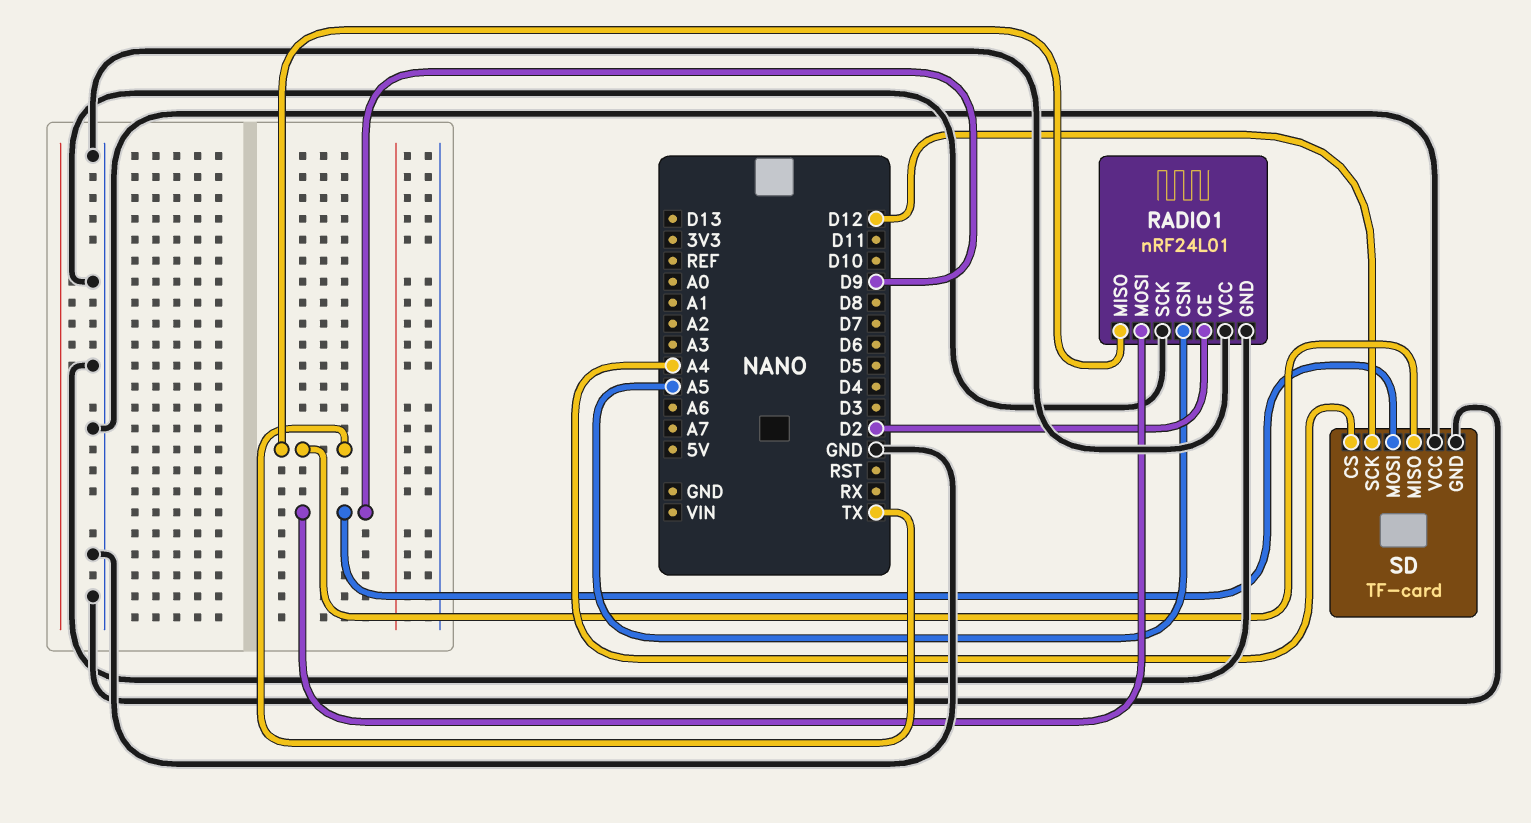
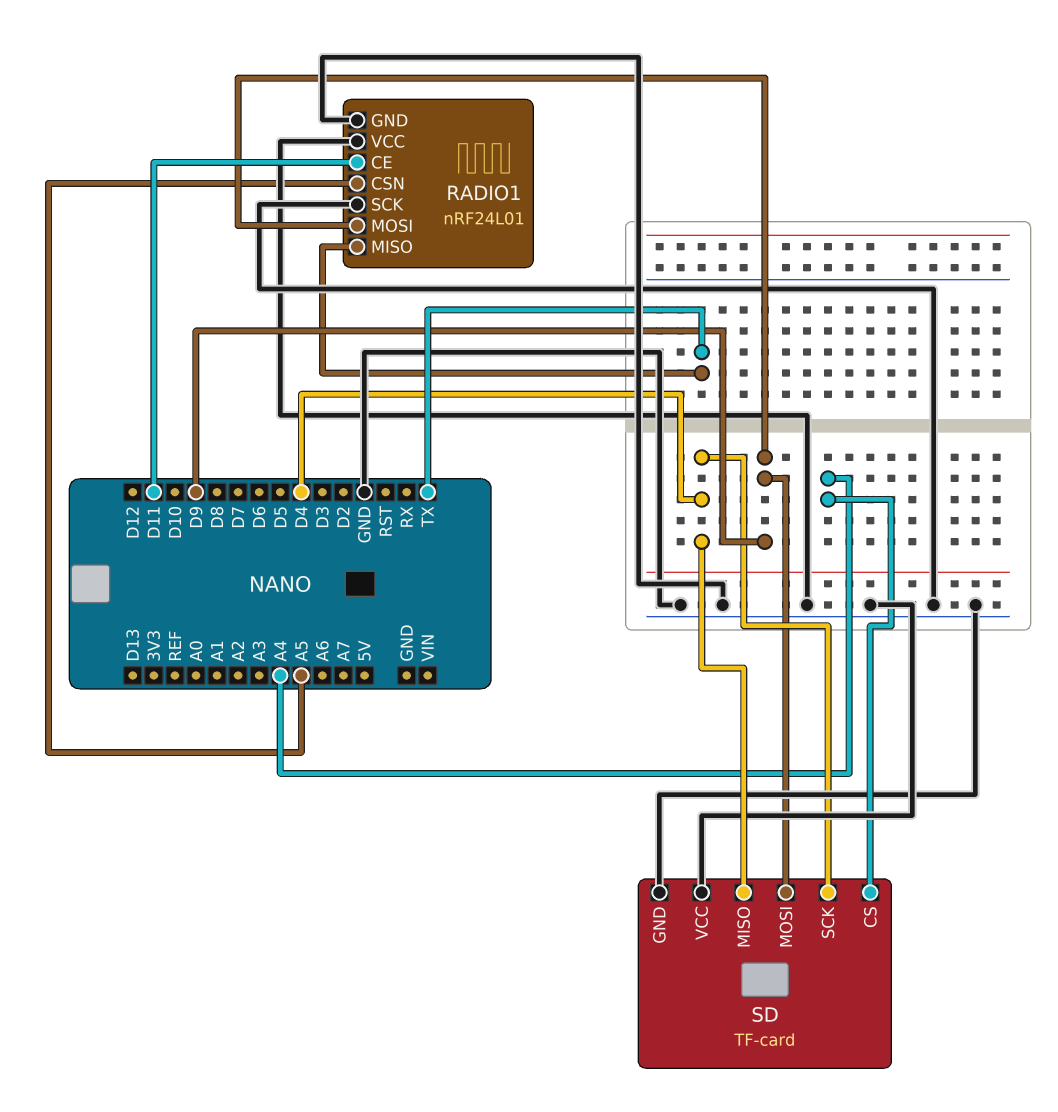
RADIO1 pin CE: D2 -> D11
SD pin MISO: TX -> D4
SD pin SCK: D12 -> D4

